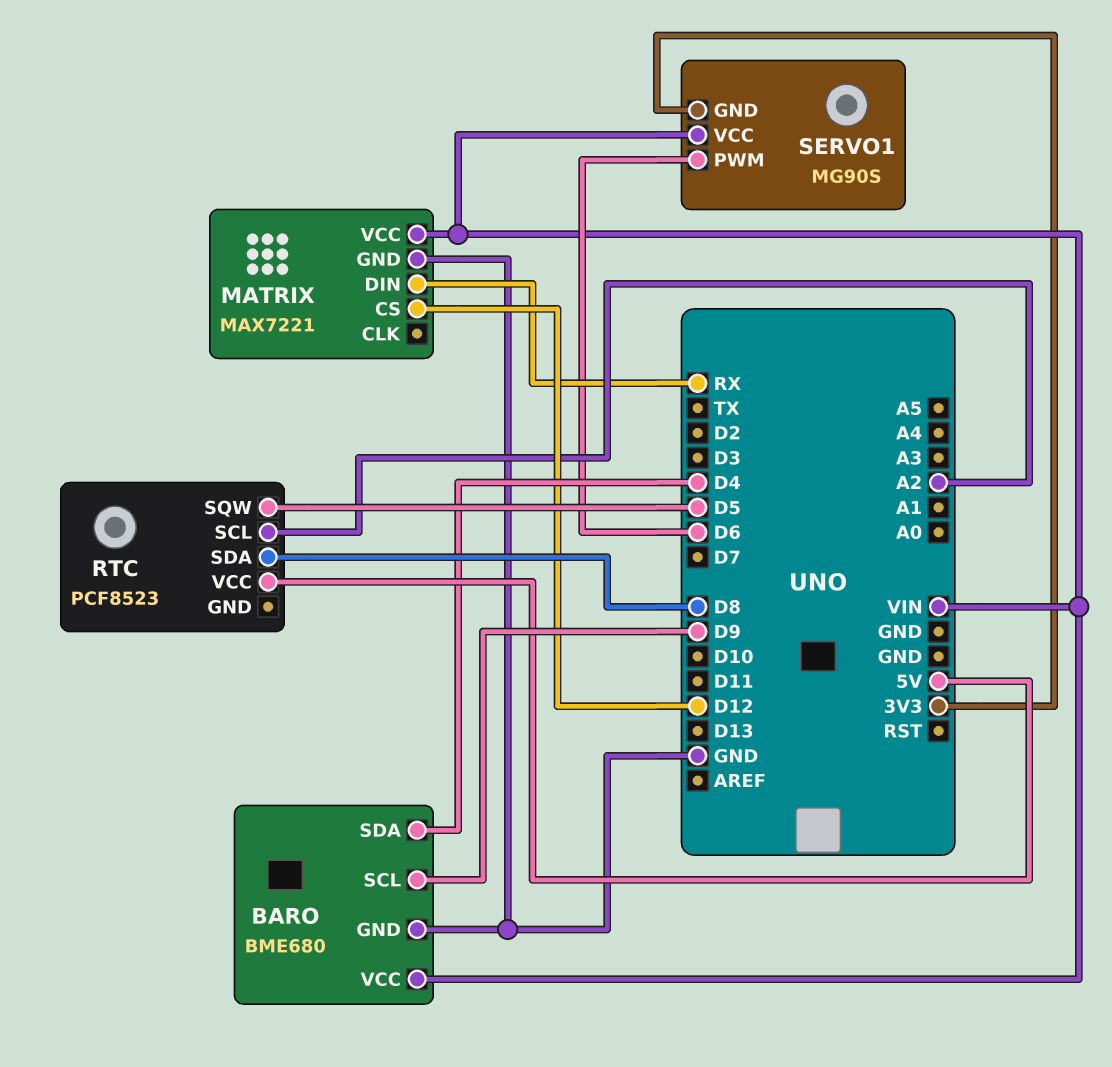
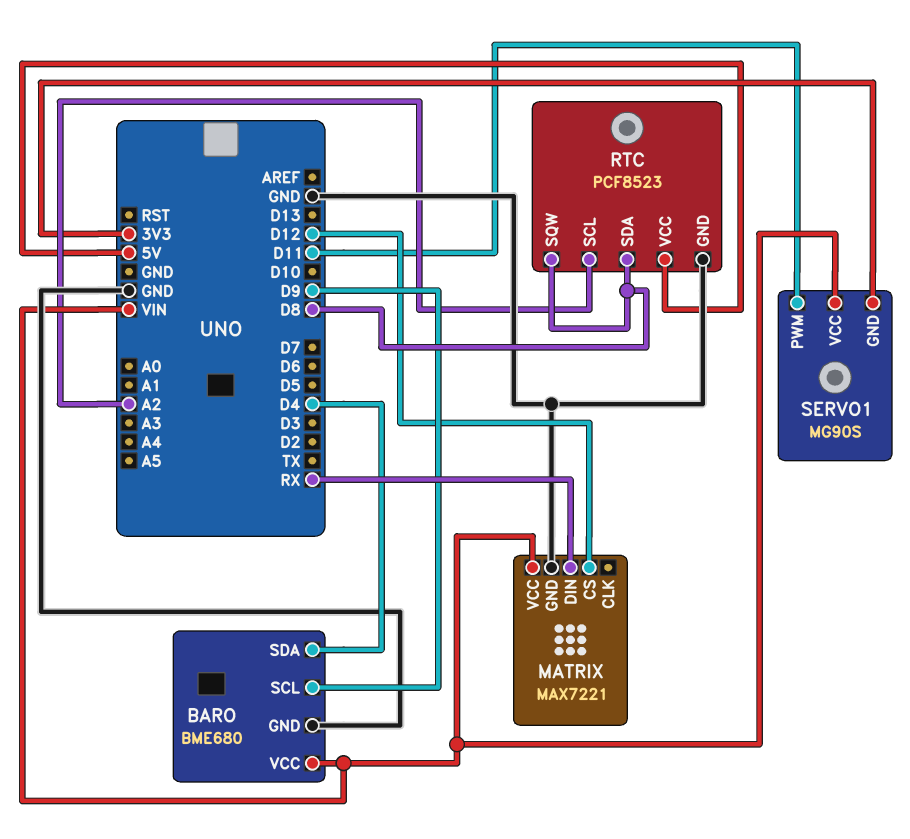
RTC pin GND: none -> GND
RTC pin SQW: D5 -> D8
SERVO1 pin PWM: D6 -> D11

